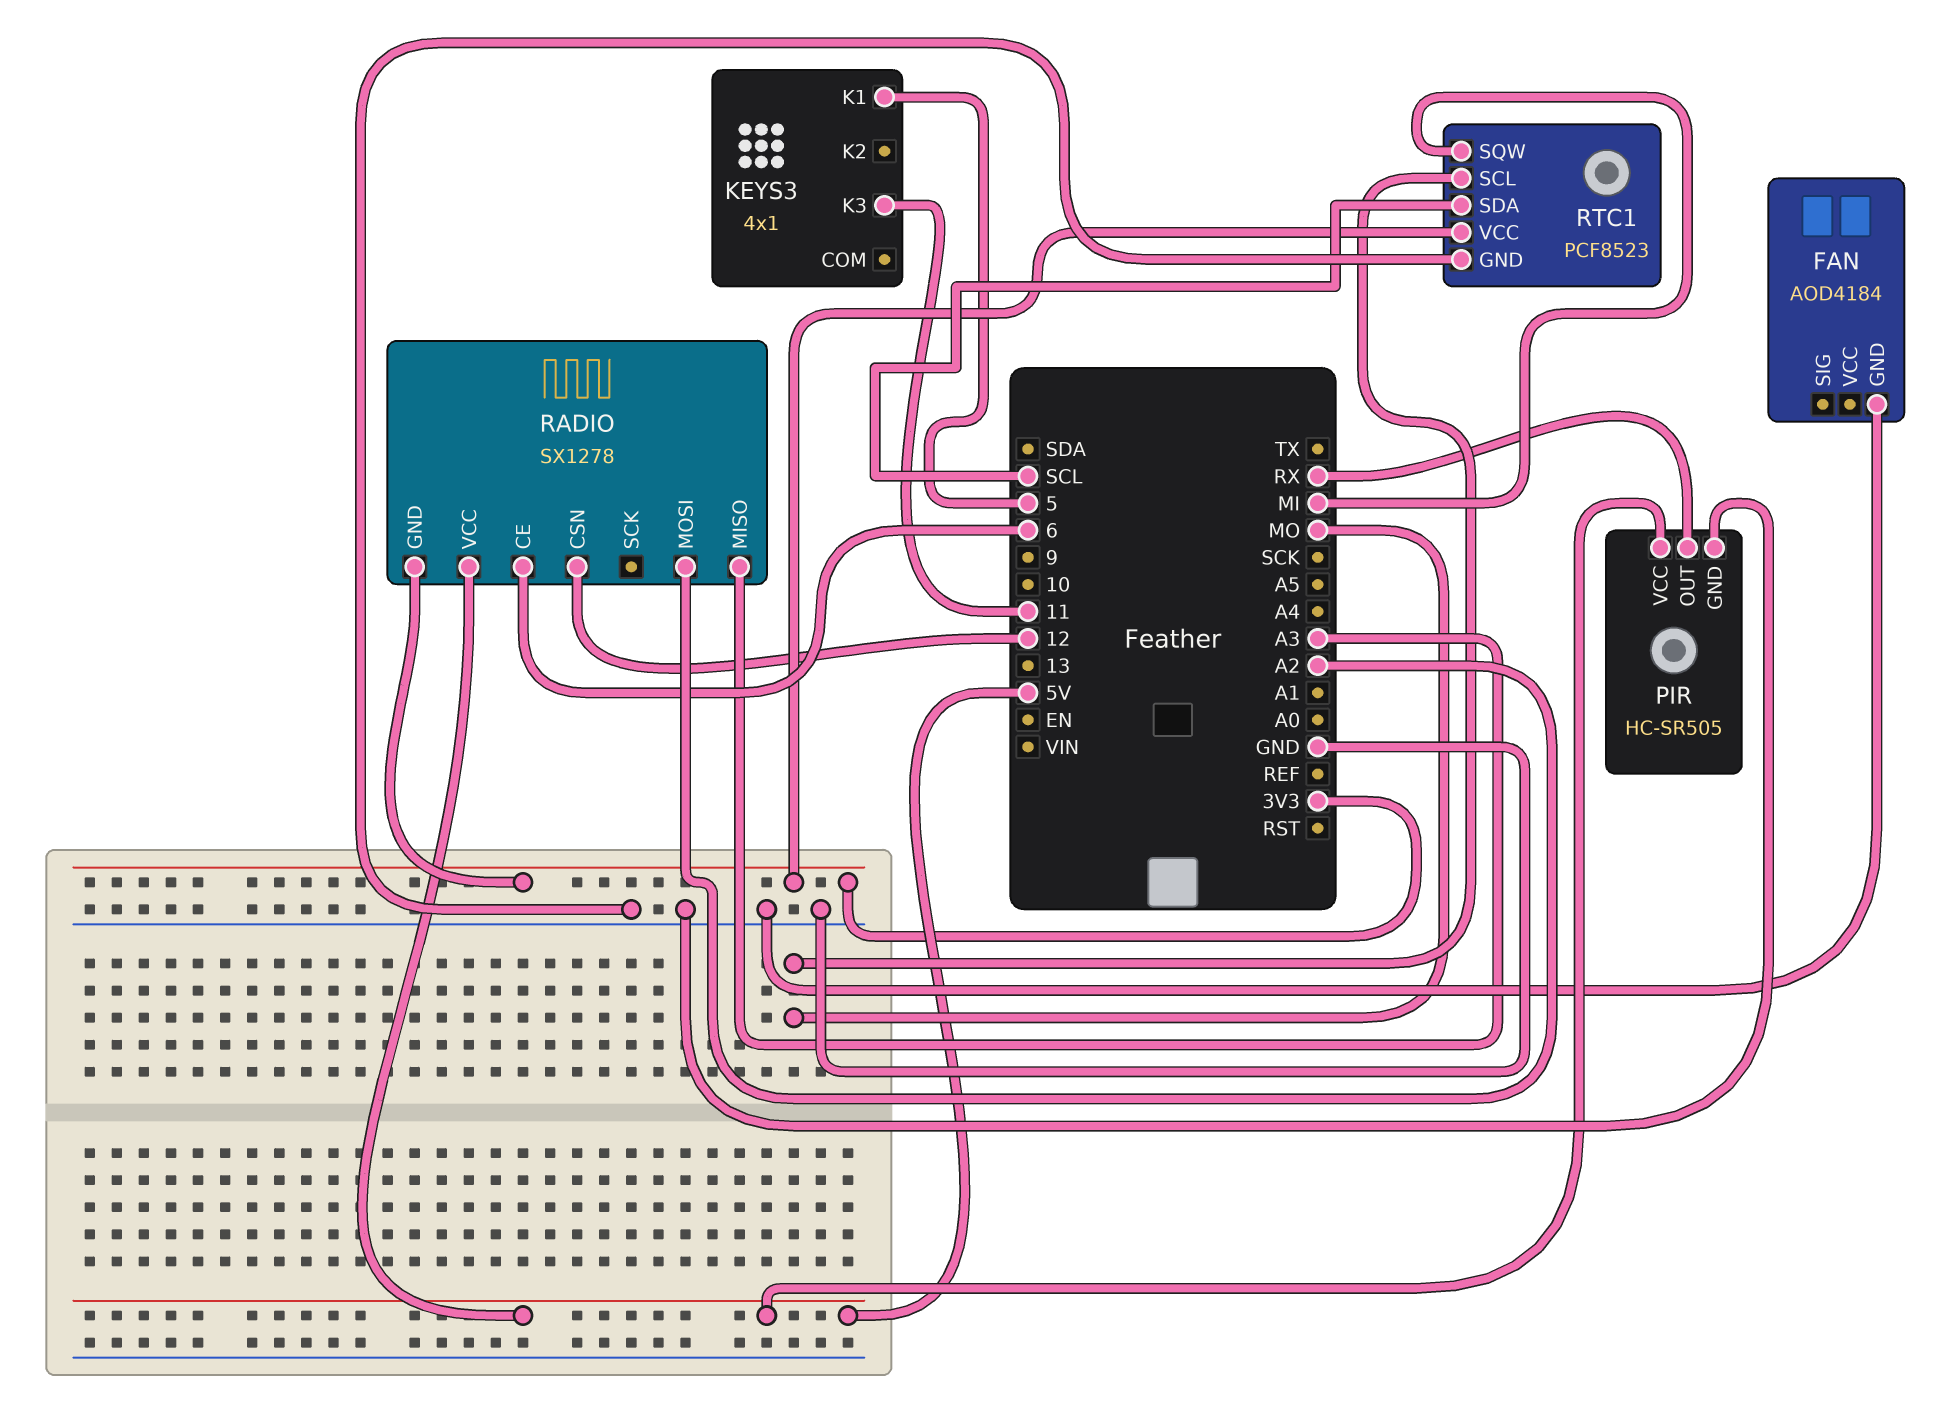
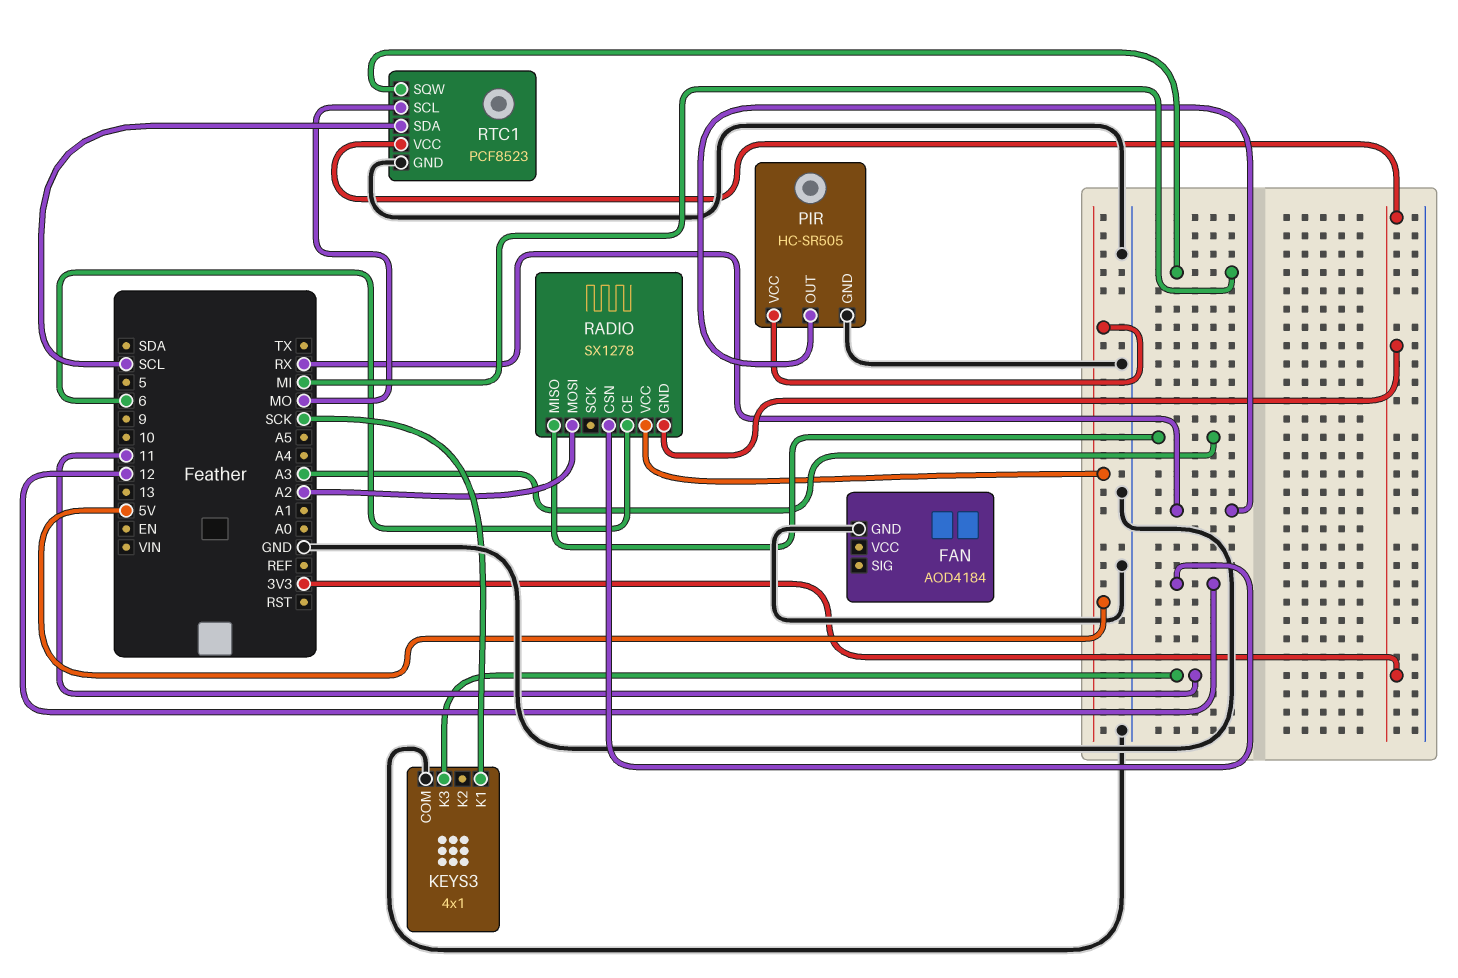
KEYS3 pin COM: none -> GND
KEYS3 pin K1: 5 -> SCK

